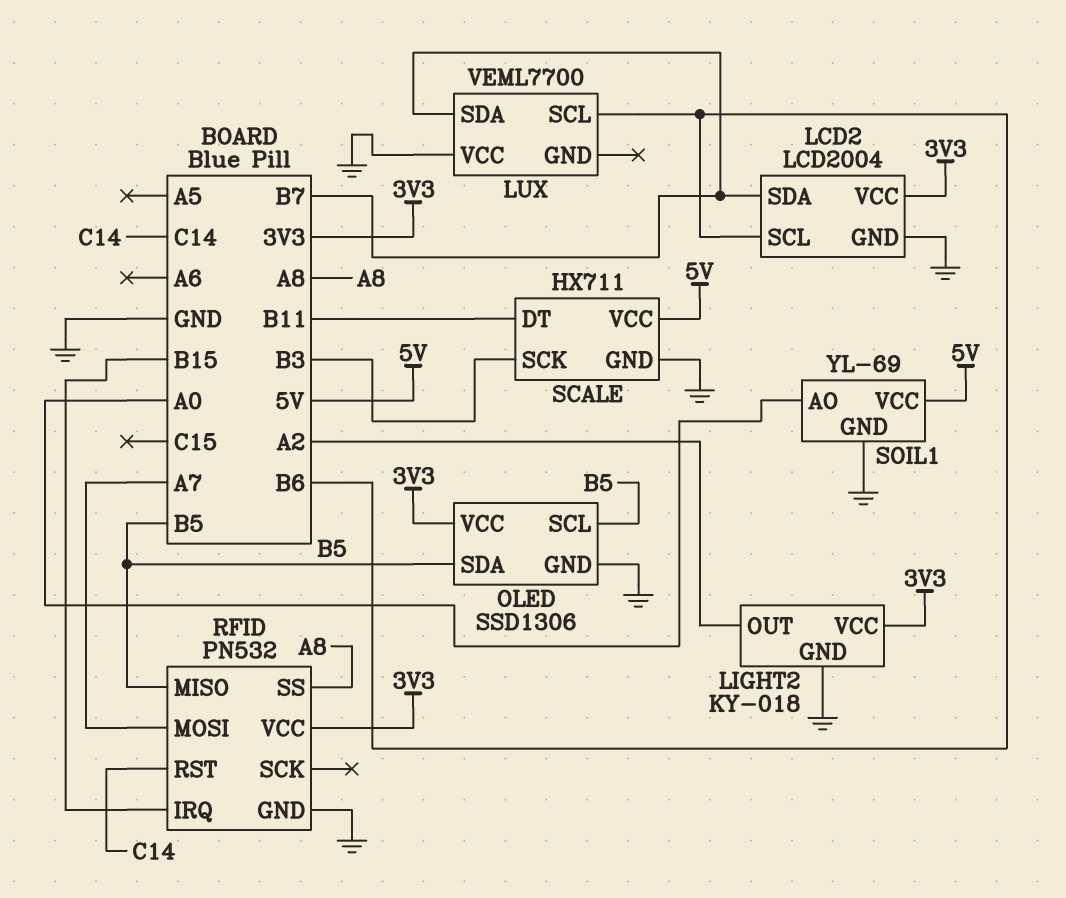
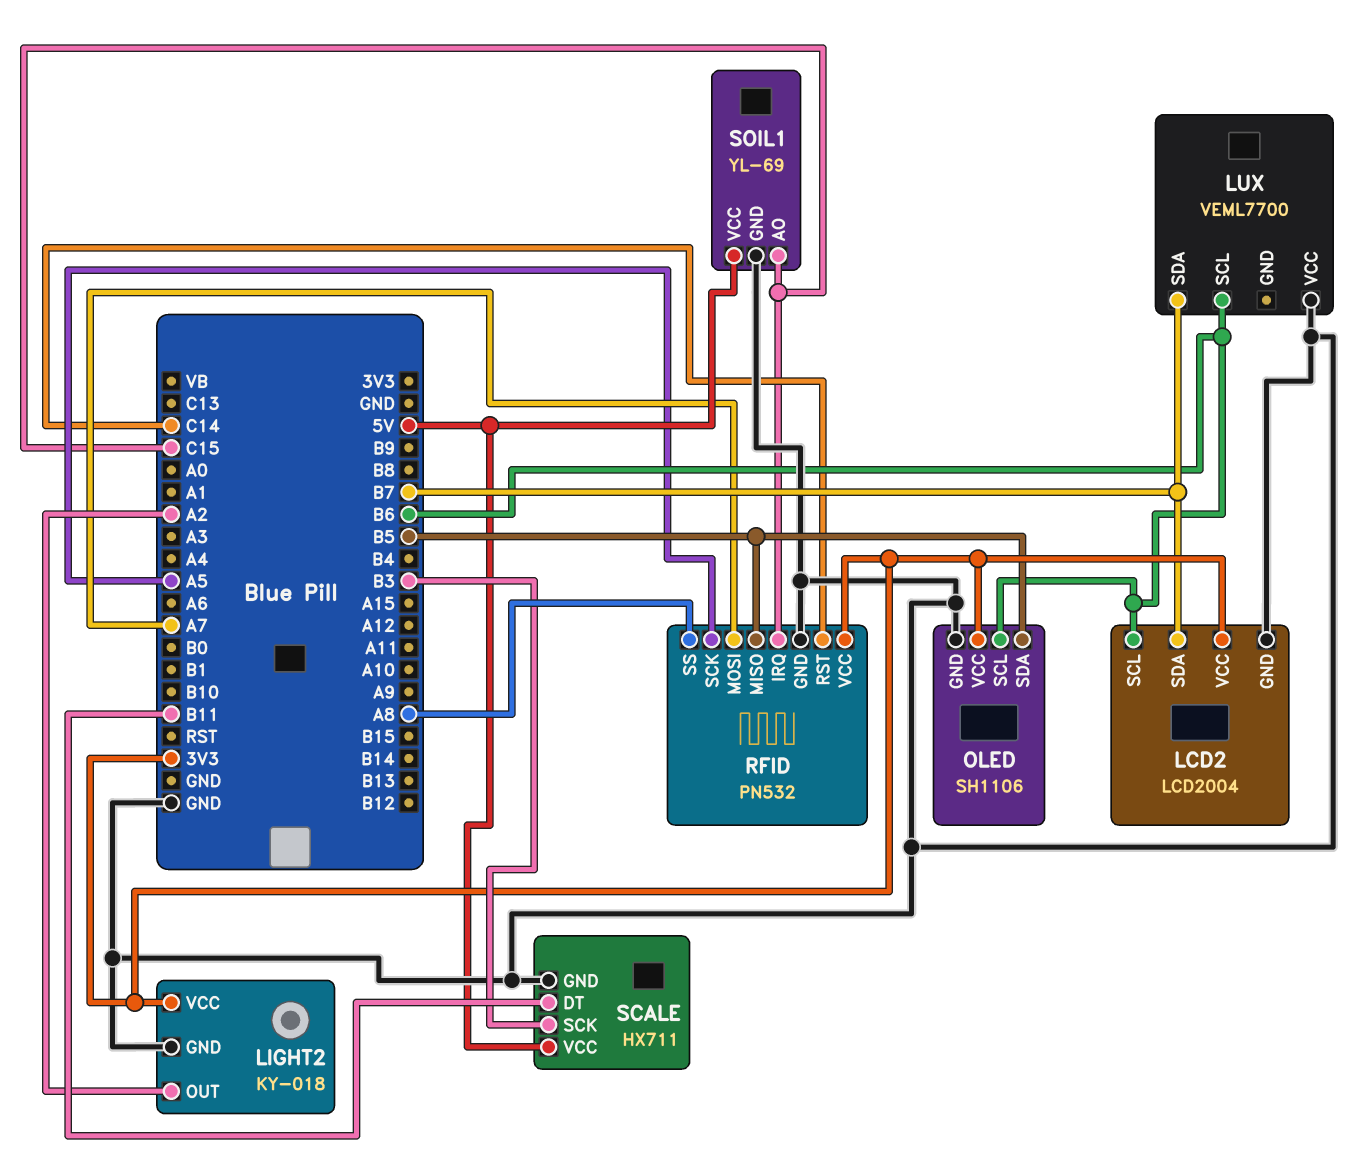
OLED: SSD1306 -> SH1106
OLED pin SCL: B5 -> B6
RFID pin IRQ: B15 -> C15
RFID pin SCK: none -> A5
SOIL1 pin AO: A0 -> C15

